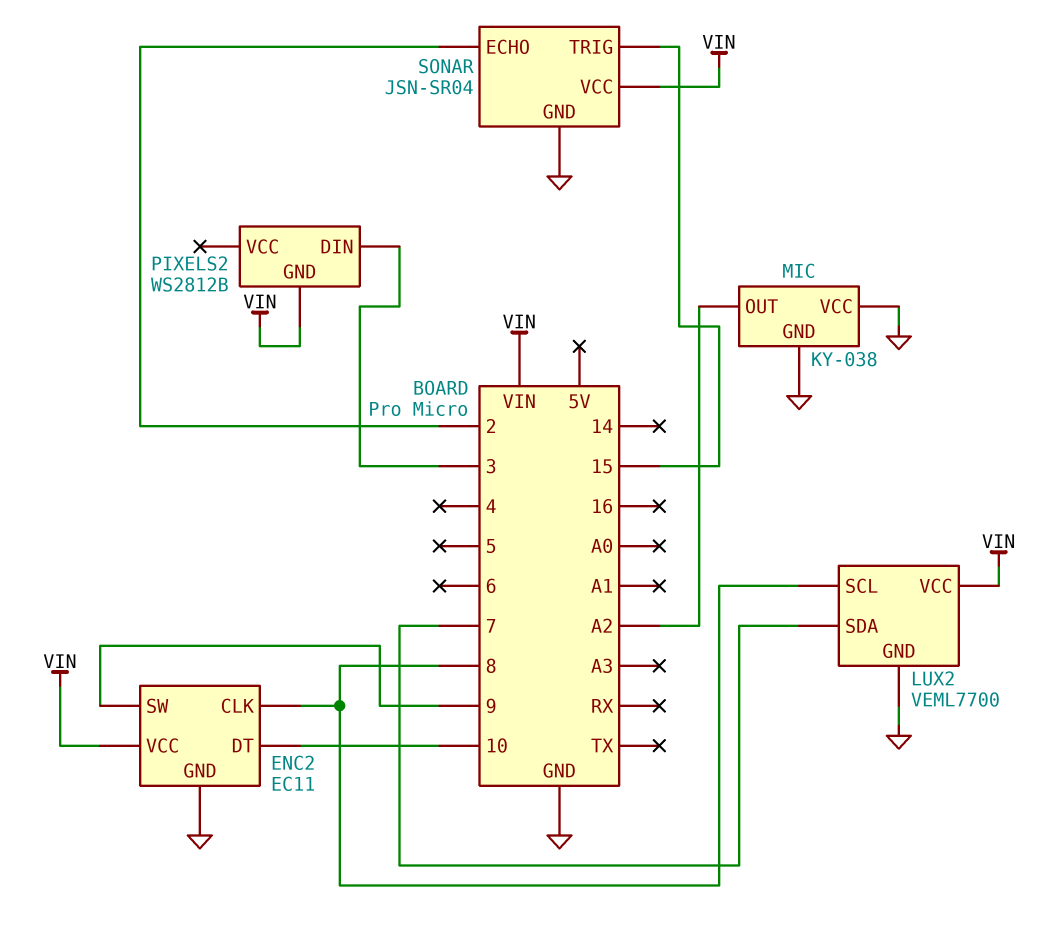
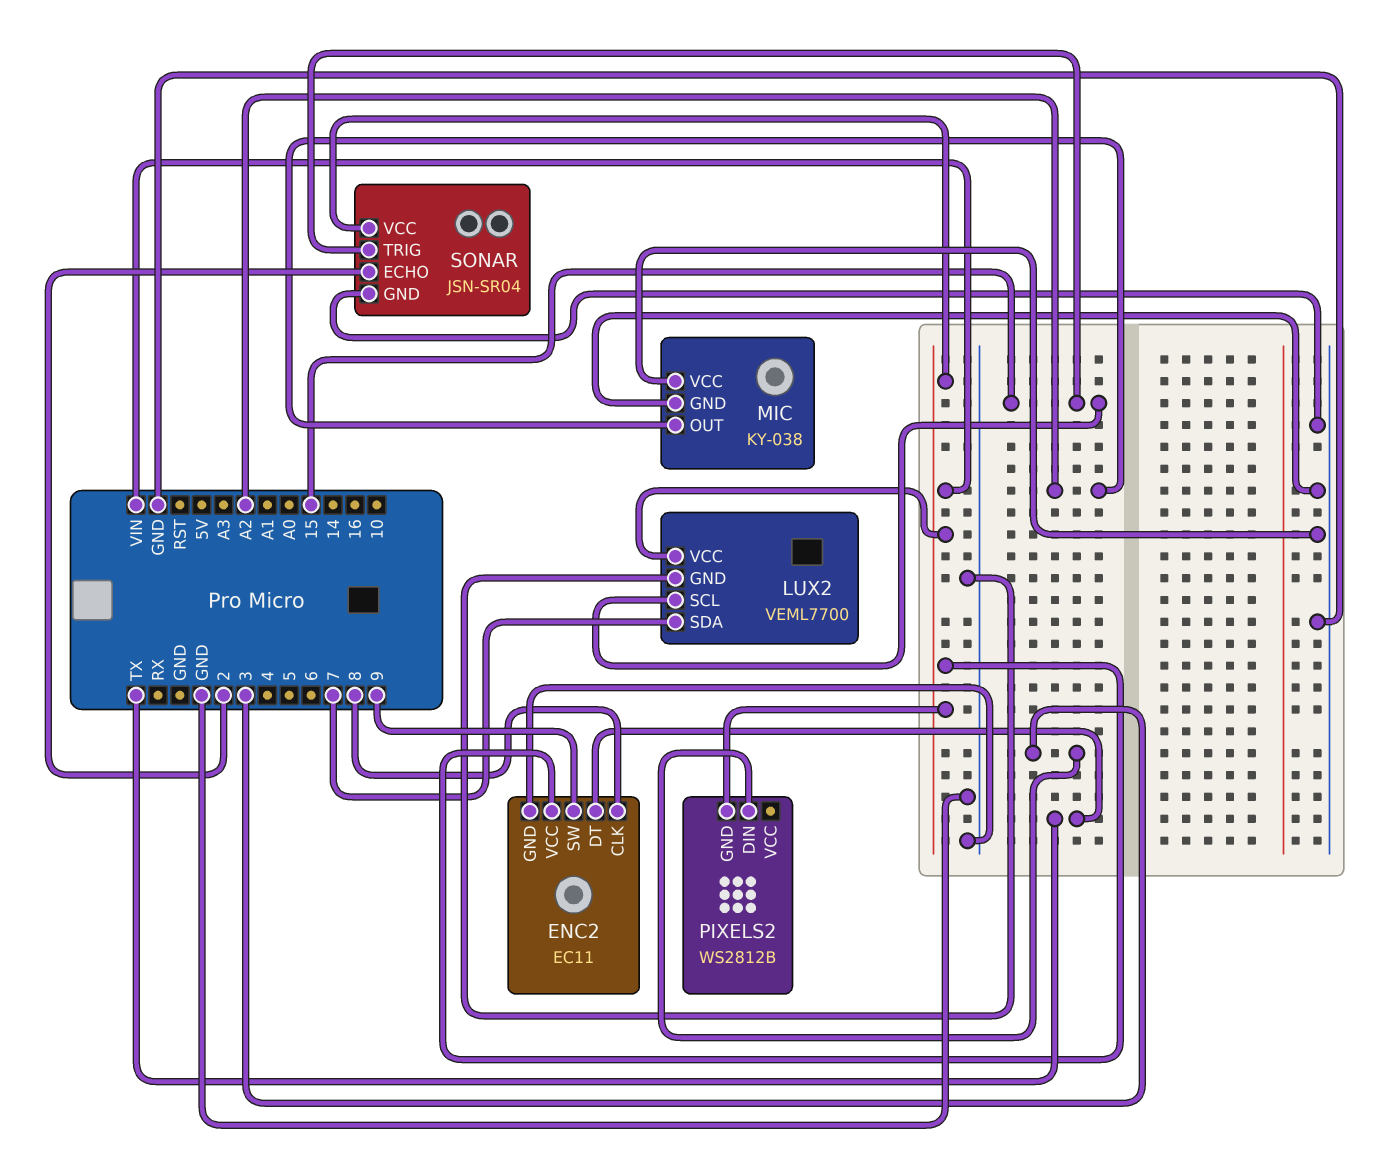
ENC2 pin DT: 10 -> TX
LUX2 pin SCL: 8 -> 15

